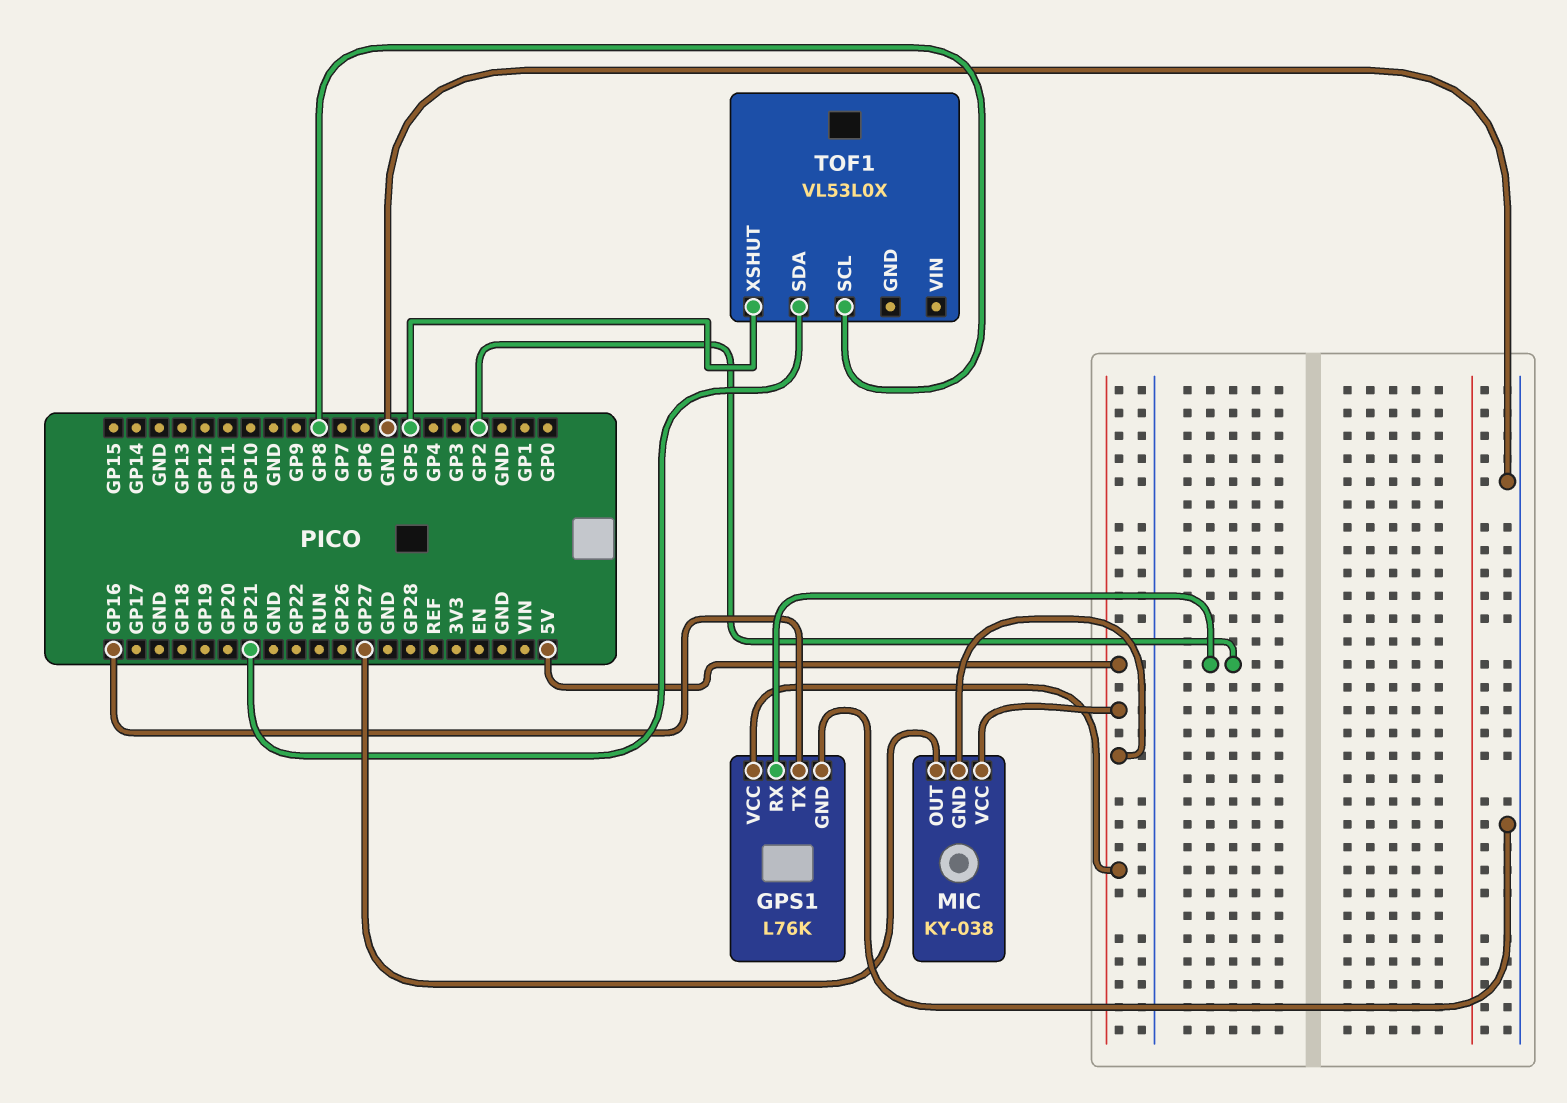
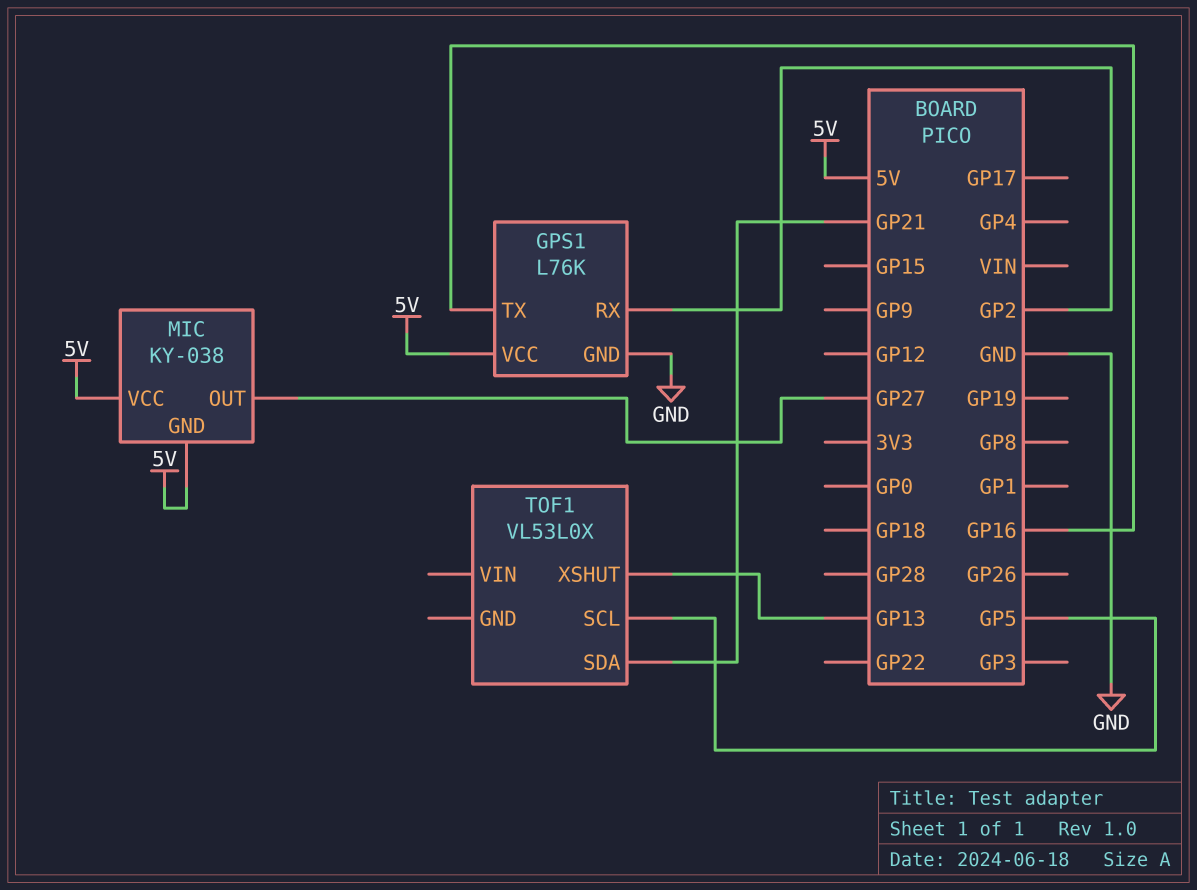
TOF1 pin SCL: GP8 -> GP5
TOF1 pin XSHUT: GP5 -> GP13

